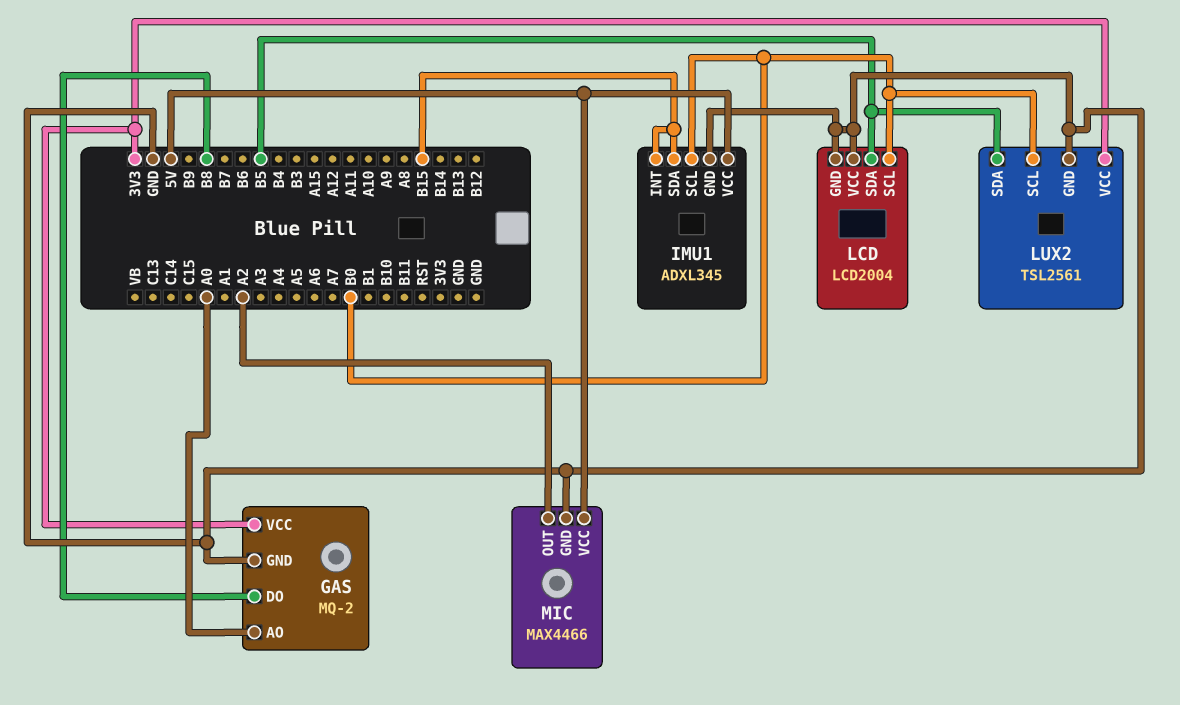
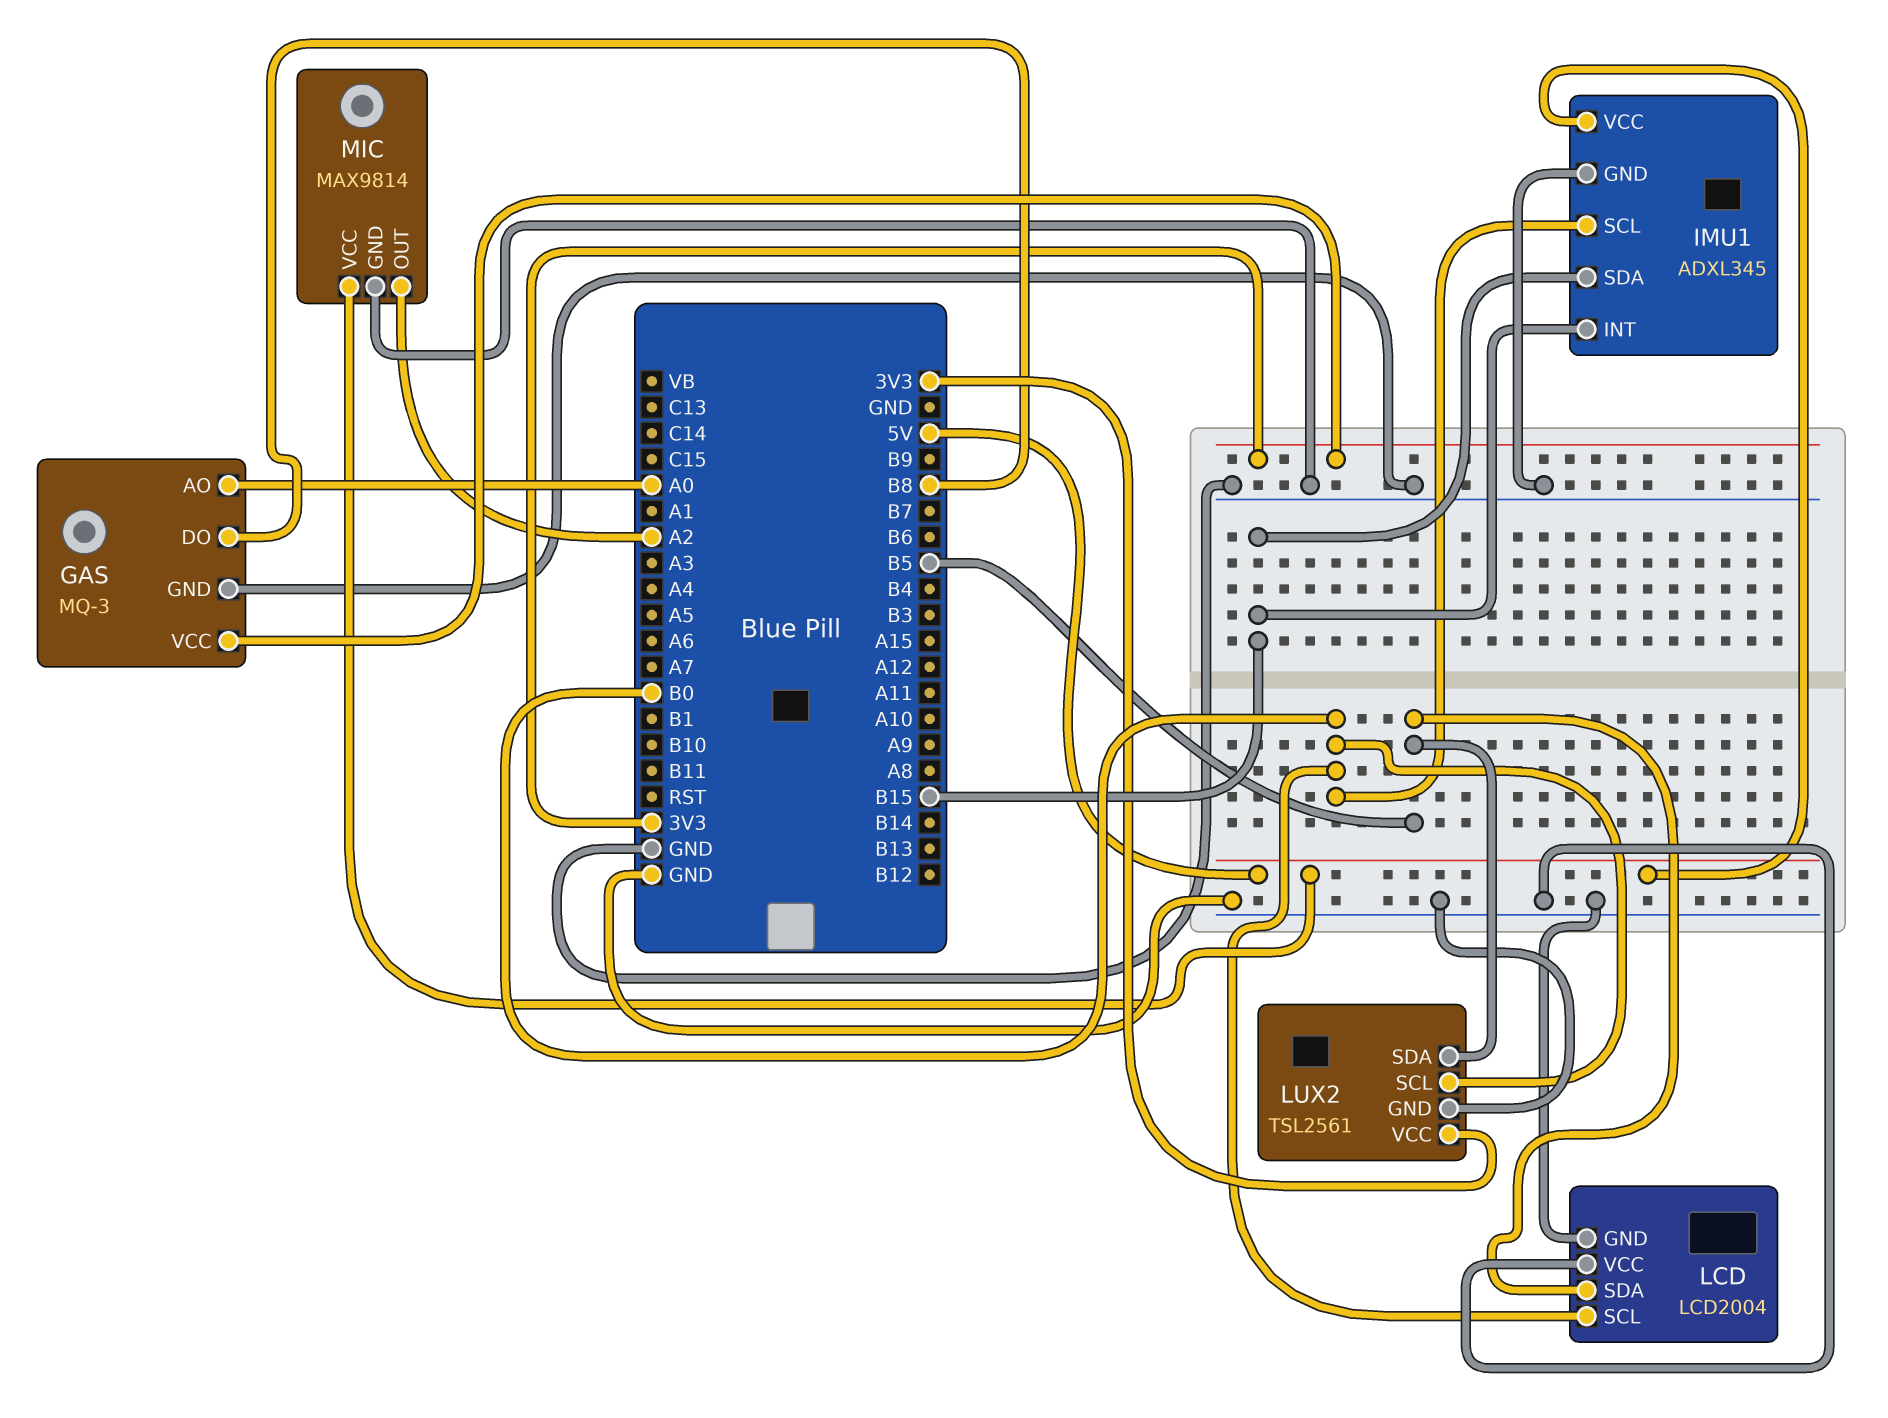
GAS: MQ-2 -> MQ-3
MIC: MAX4466 -> MAX9814

